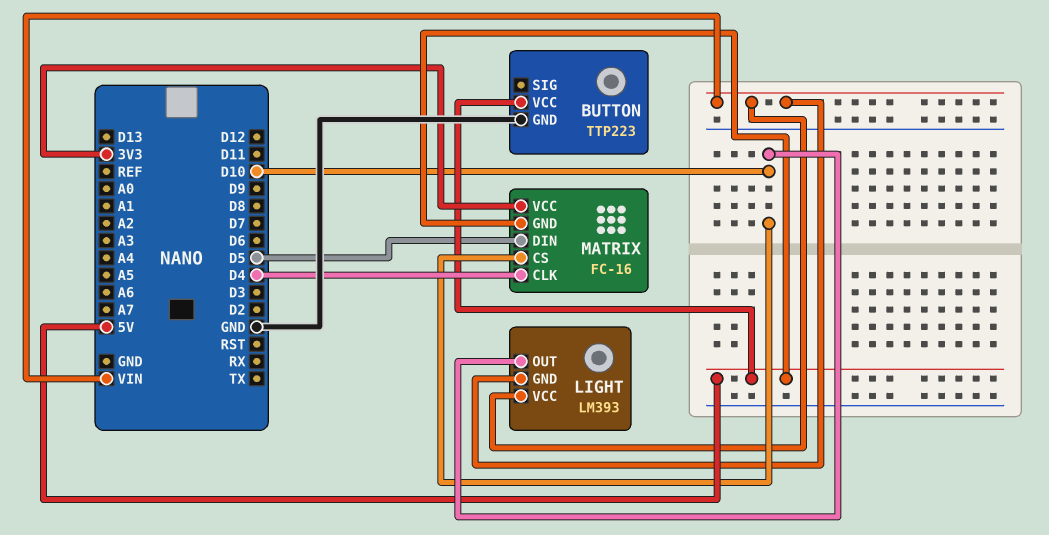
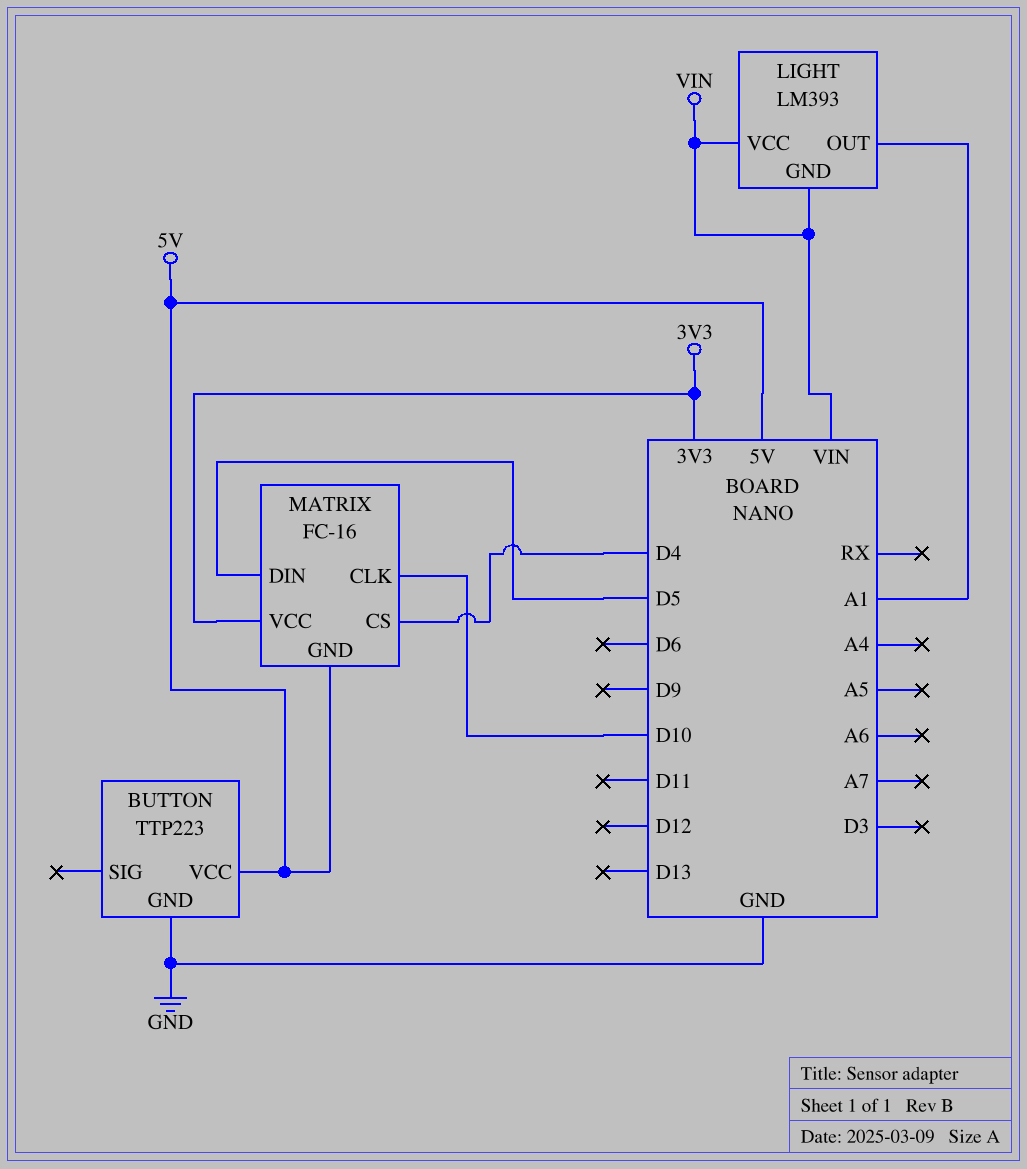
LIGHT pin OUT: D10 -> A1
MATRIX pin CLK: D4 -> D10
MATRIX pin CS: D10 -> D4

